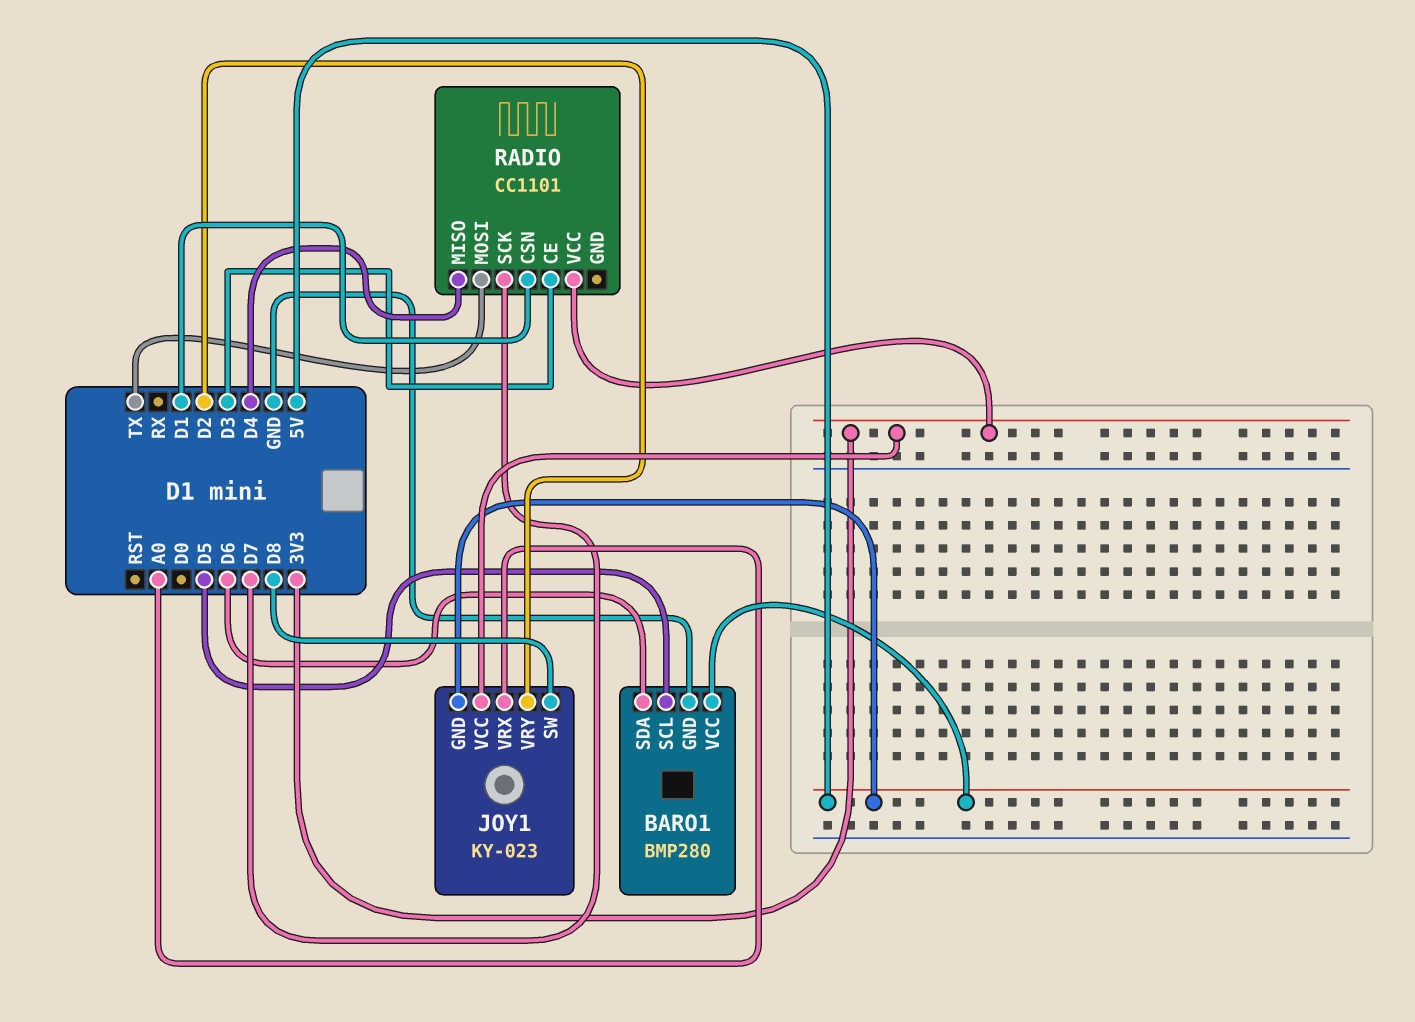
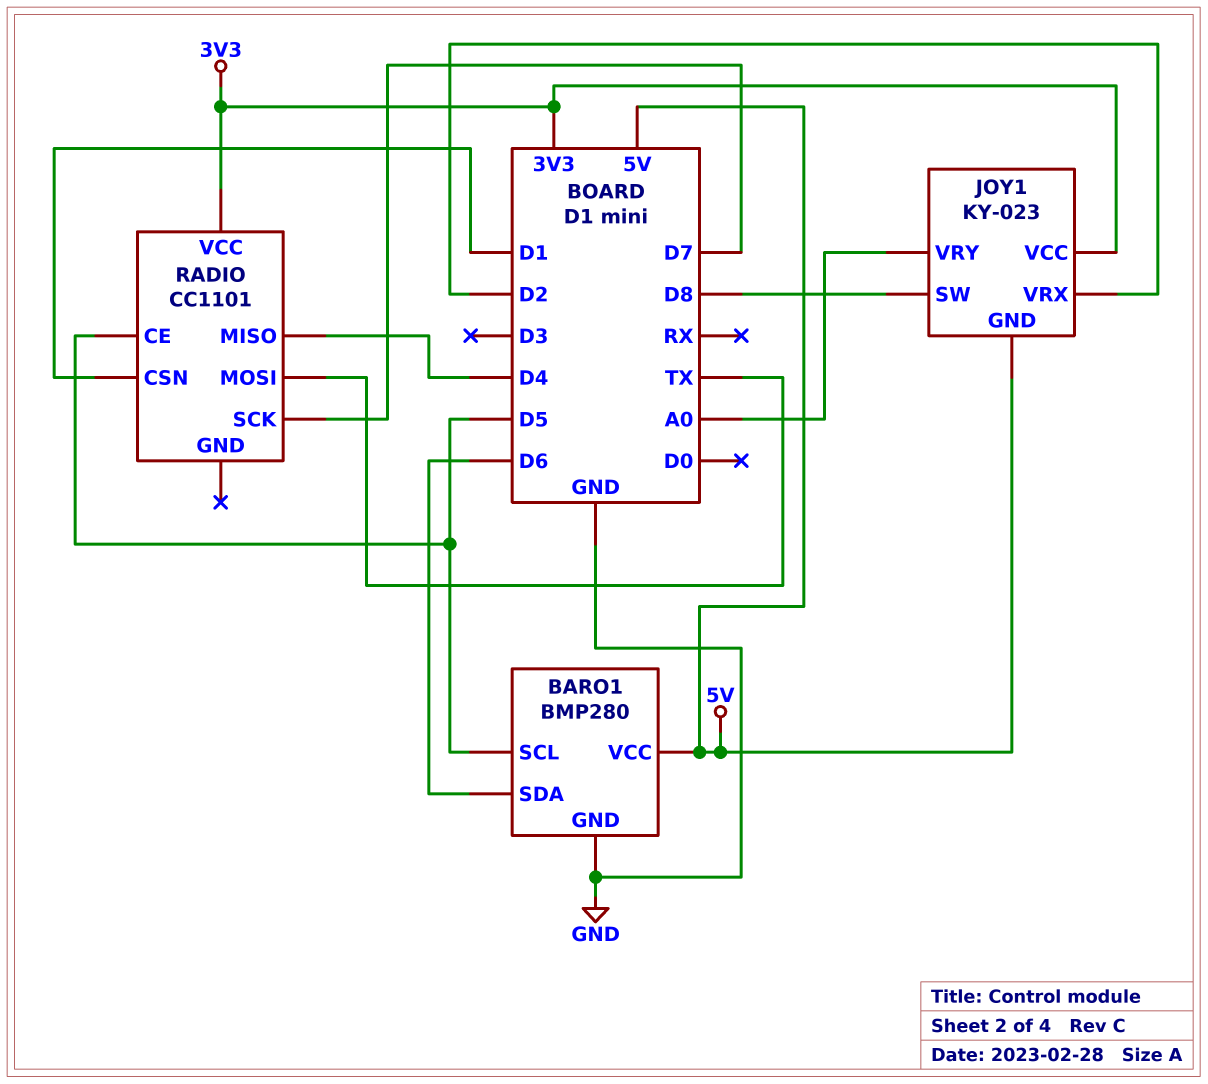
JOY1 pin VRX: A0 -> D2
JOY1 pin VRY: D2 -> A0
RADIO pin CE: D3 -> D5

